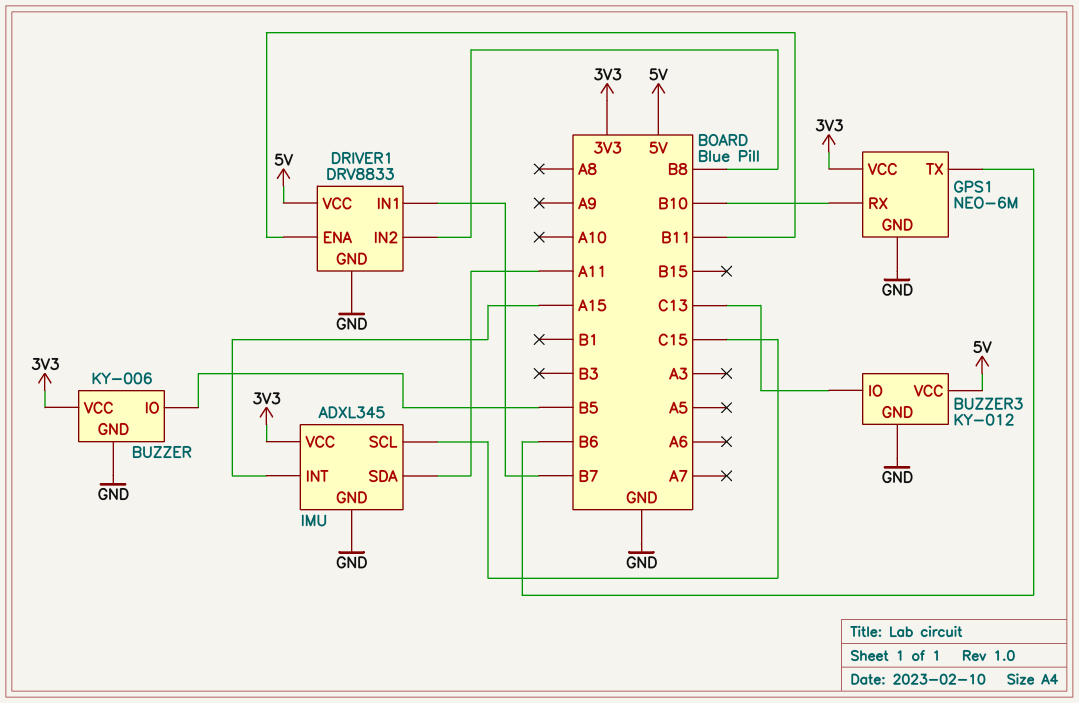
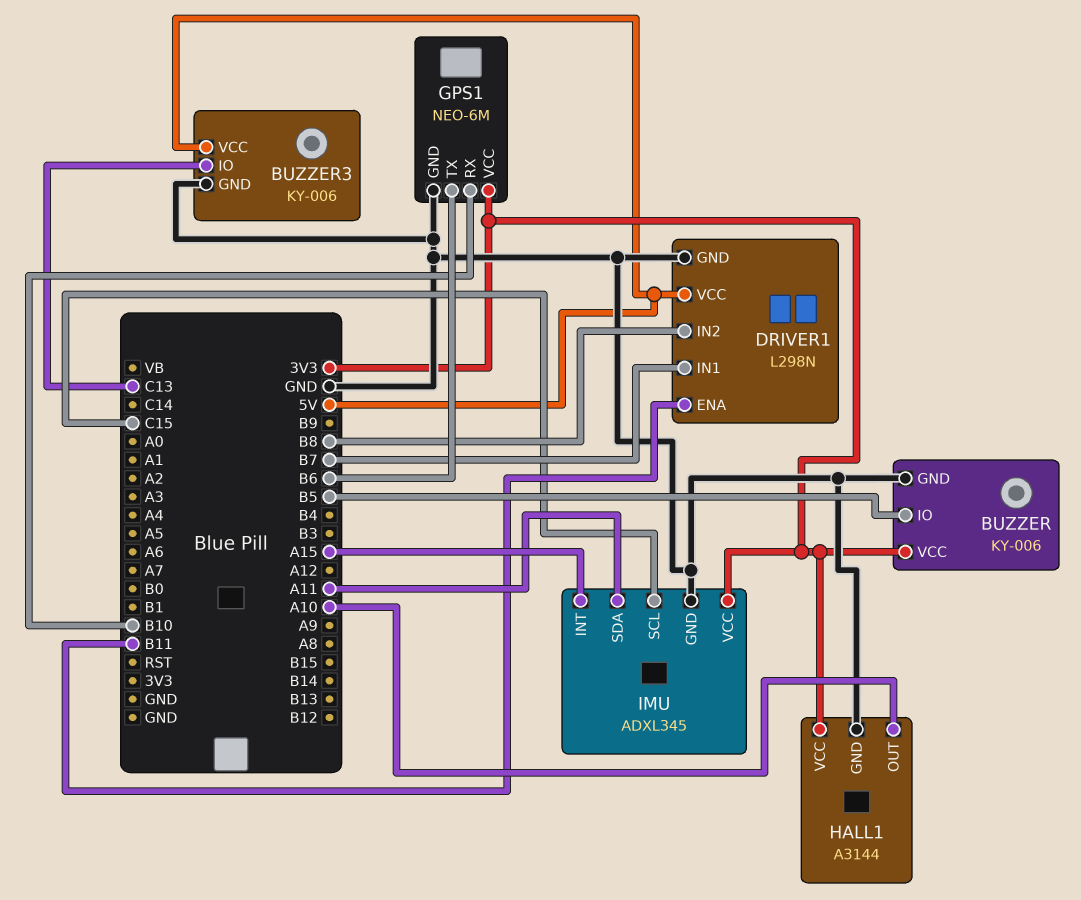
BUZZER3: KY-012 -> KY-006
DRIVER1: DRV8833 -> L298N
HALL1: none -> A3144
HALL1 pin GND: none -> GND
HALL1 pin OUT: none -> A10
HALL1 pin VCC: none -> 3V3

